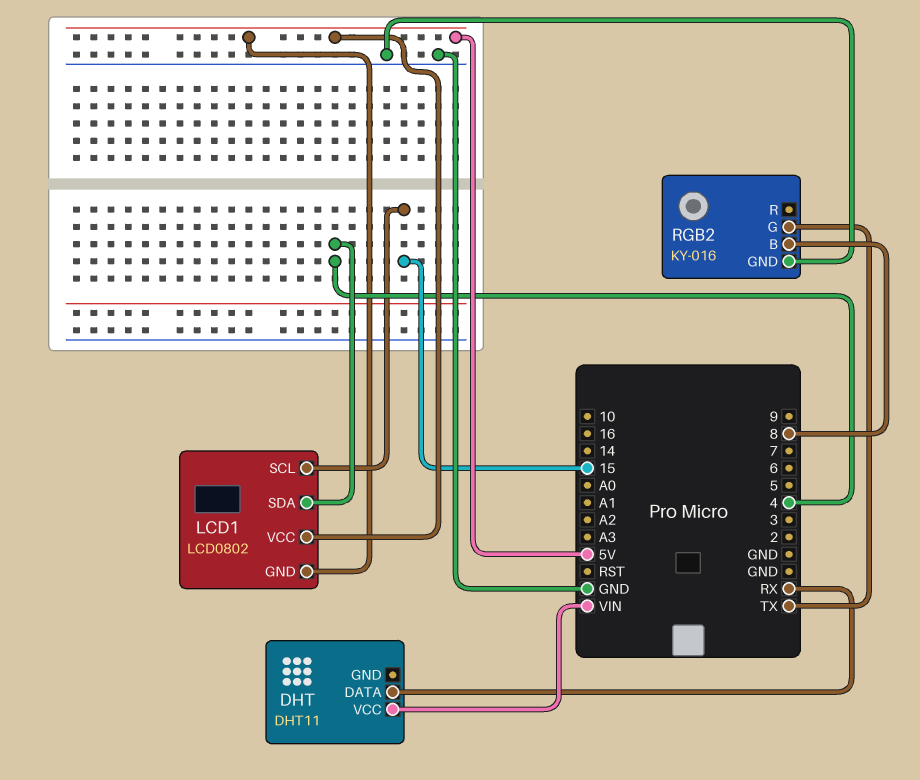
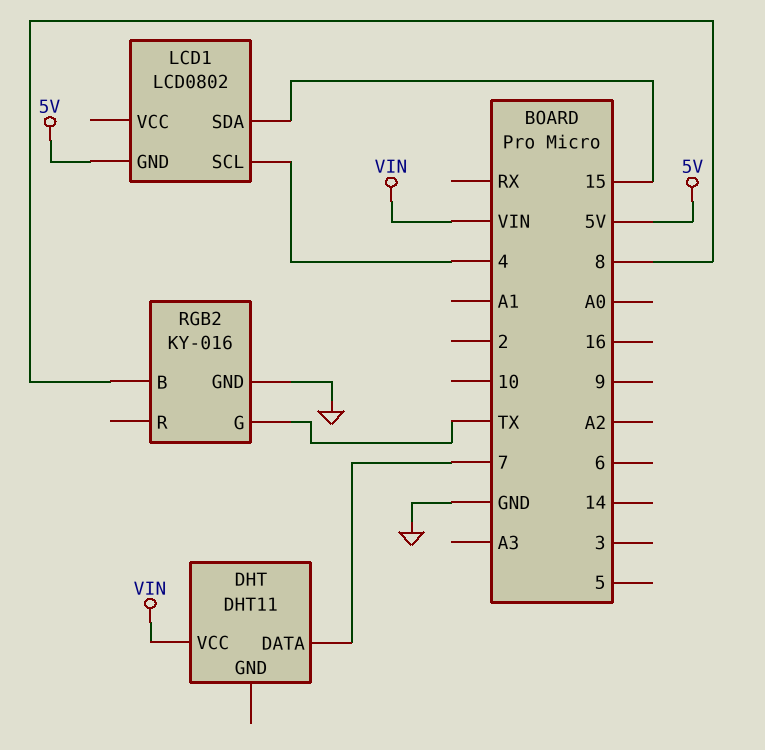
DHT pin DATA: RX -> 7
LCD1 pin SCL: 15 -> 4
LCD1 pin SDA: 4 -> 15
LCD1 pin VCC: 5V -> none

